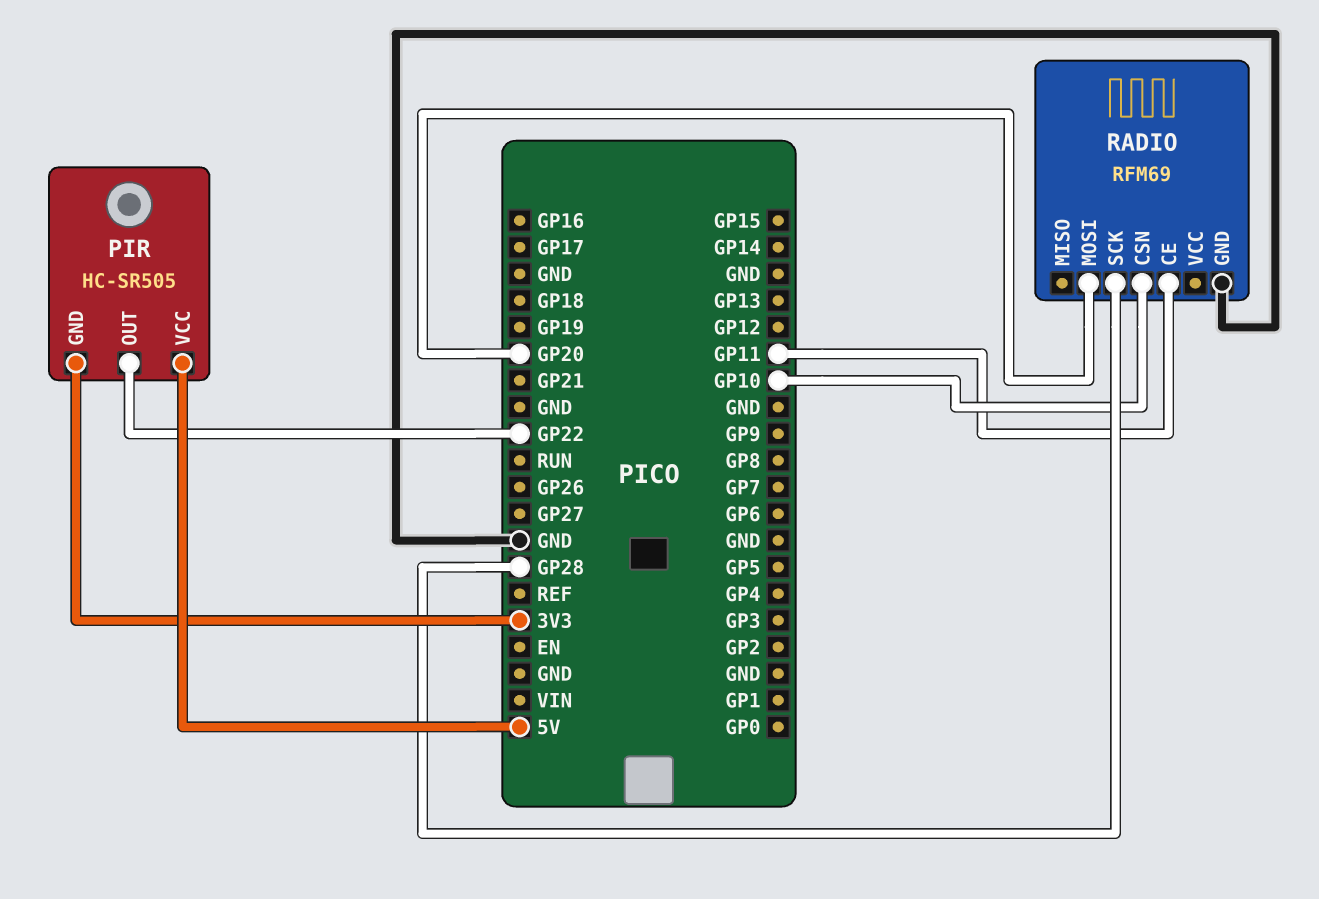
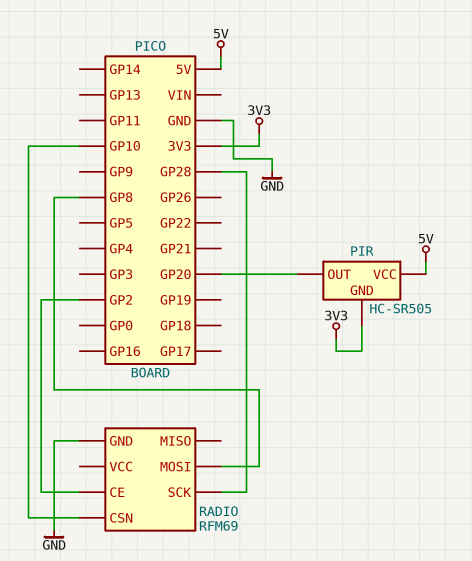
PIR pin OUT: GP22 -> GP20
RADIO pin CE: GP11 -> GP2
RADIO pin MOSI: GP20 -> GP8

